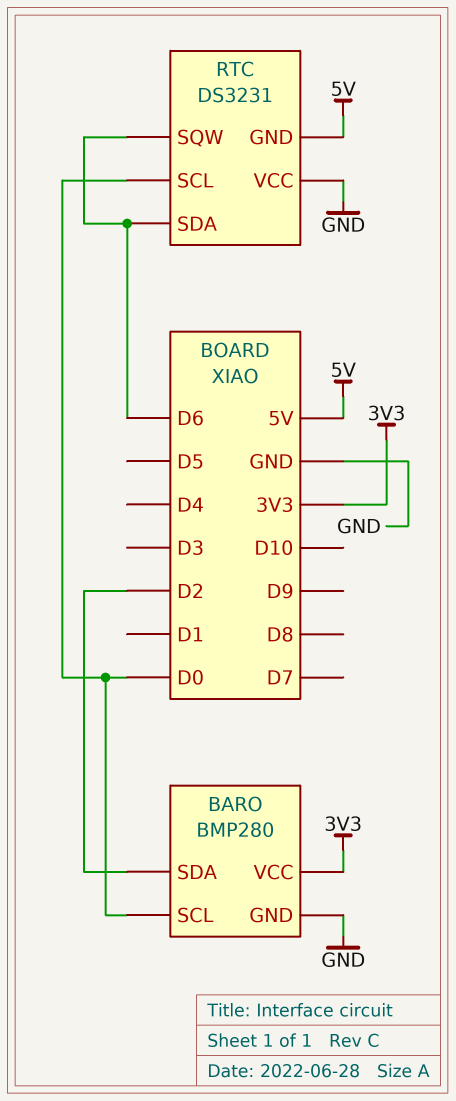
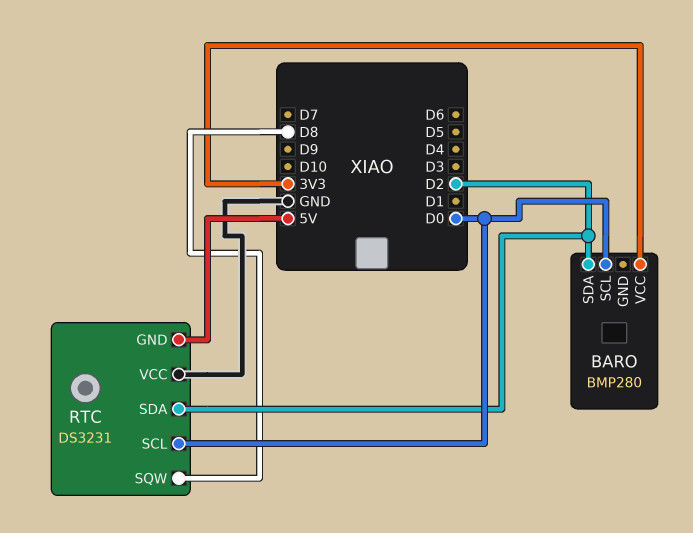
BARO pin GND: GND -> none
RTC pin SDA: D6 -> D2
RTC pin SQW: D6 -> D8

